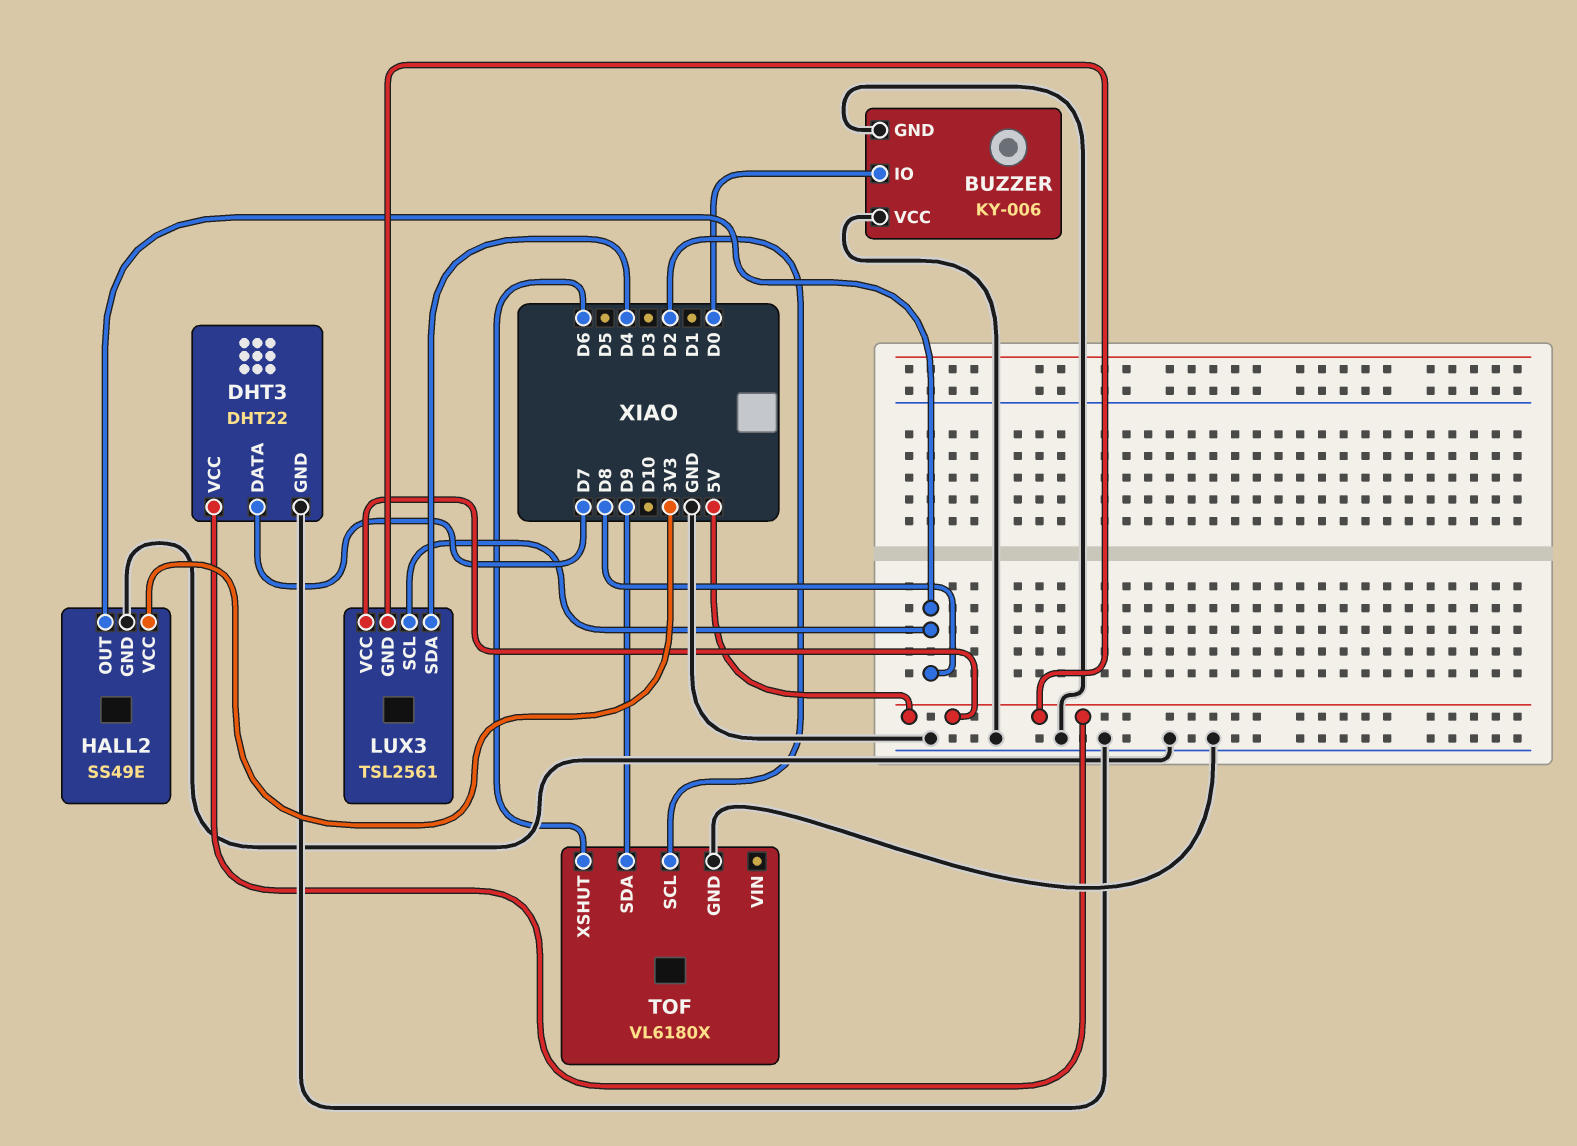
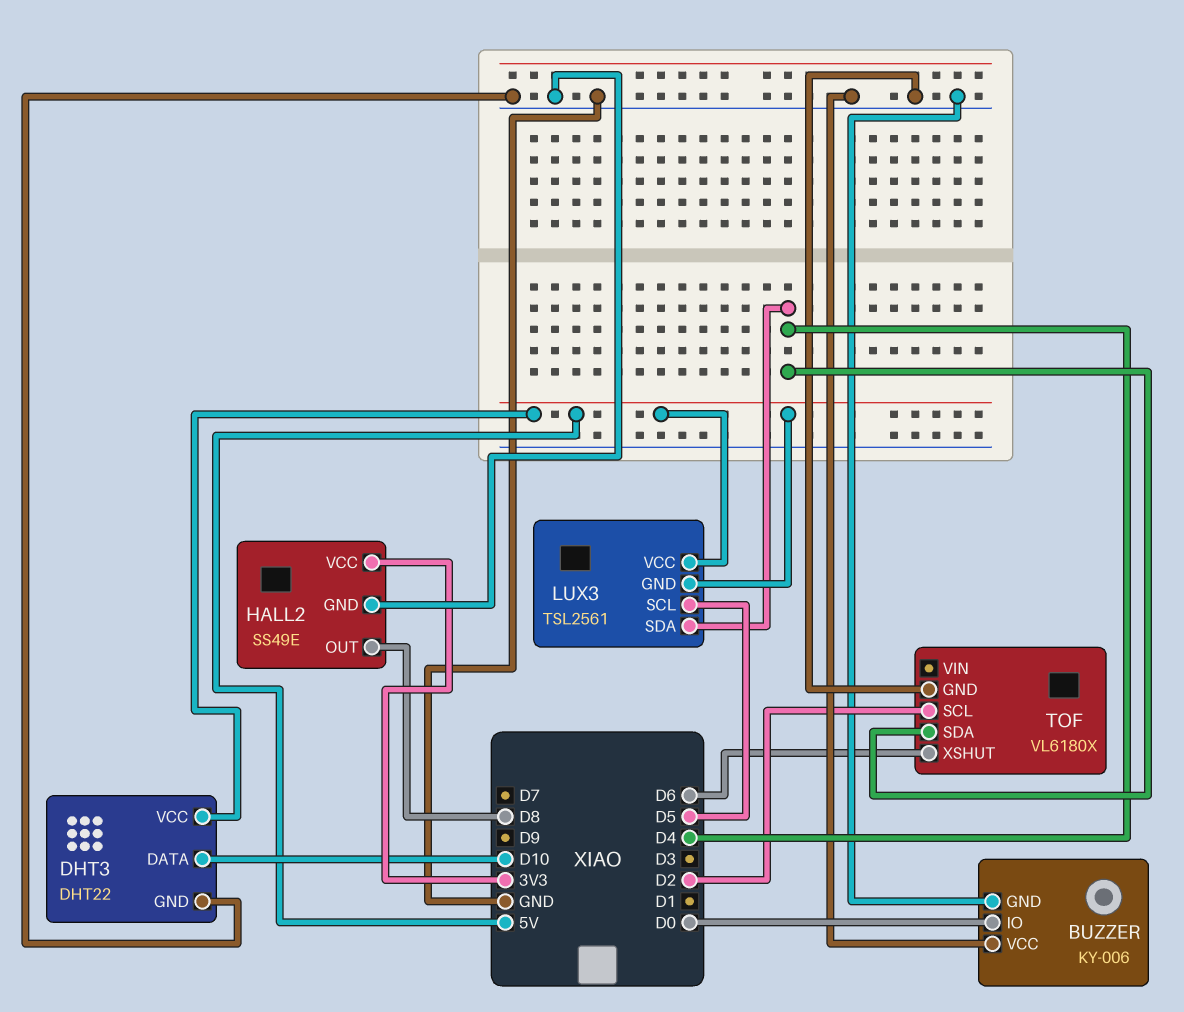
DHT3 pin DATA: D7 -> D10
LUX3 pin SCL: D8 -> D5
TOF pin SDA: D9 -> D4

